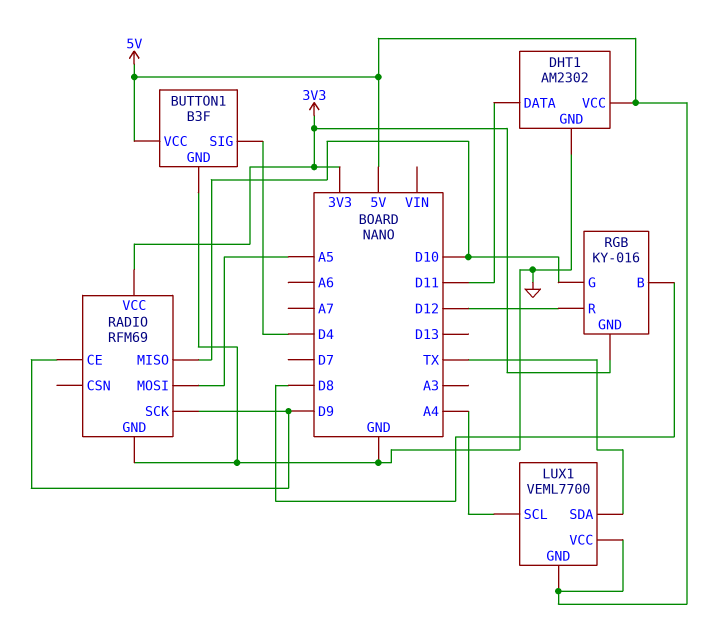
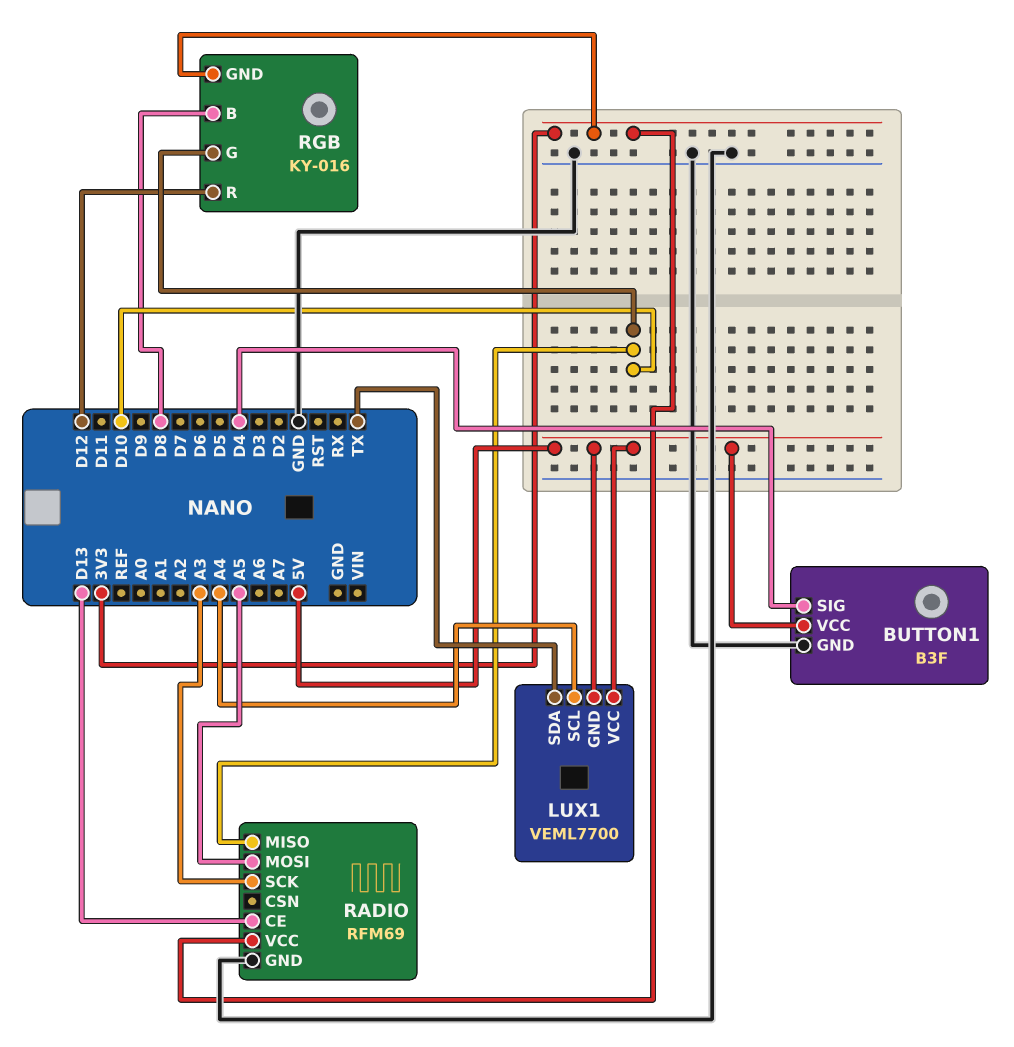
DHT1: AM2302 -> none
DHT1 pin DATA: D11 -> none
DHT1 pin GND: GND -> none
DHT1 pin VCC: 5V -> none
RADIO pin CE: D9 -> D13
RADIO pin SCK: D9 -> A3

